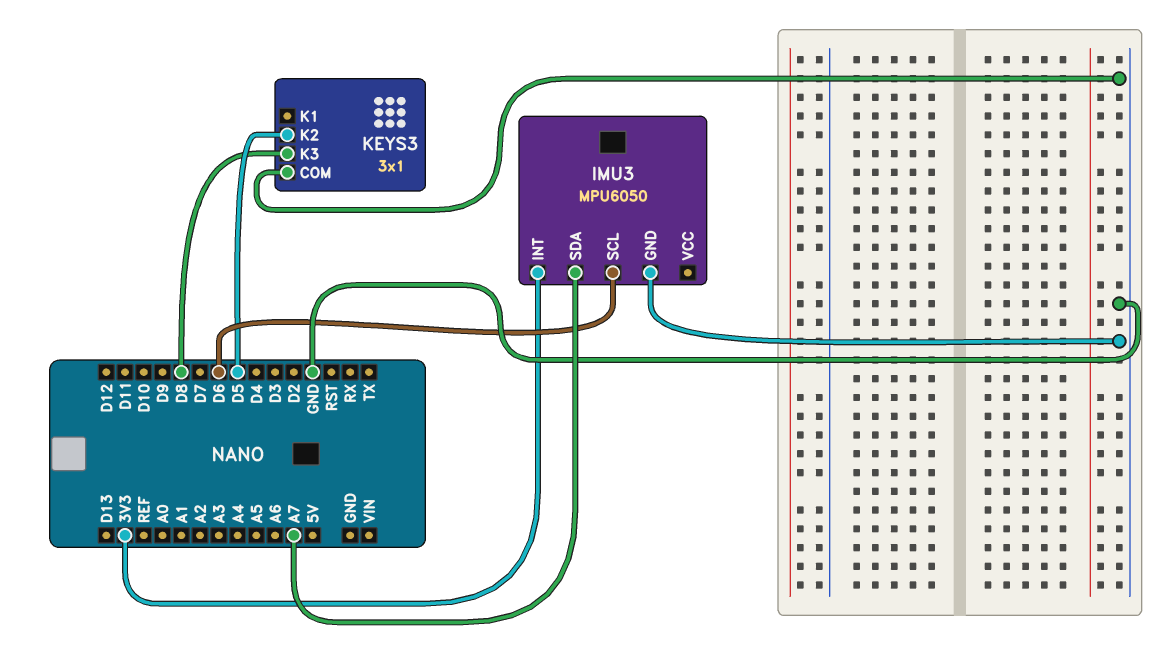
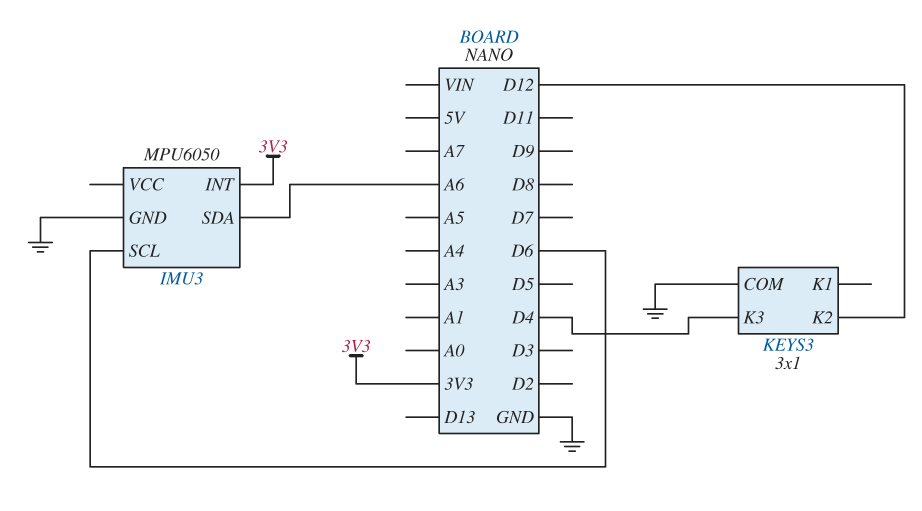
IMU3 pin SDA: A7 -> A6
KEYS3 pin K2: D5 -> D12
KEYS3 pin K3: D8 -> D4

